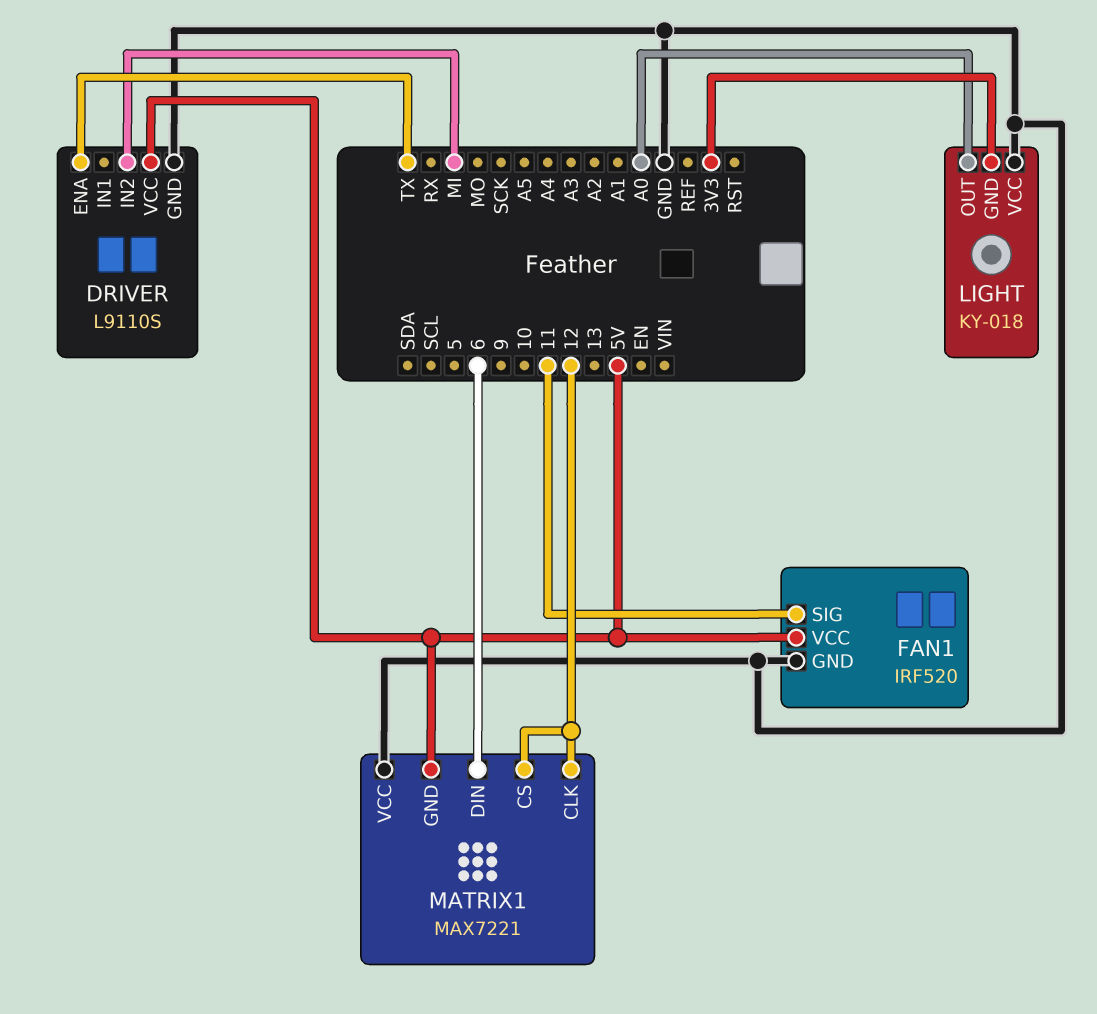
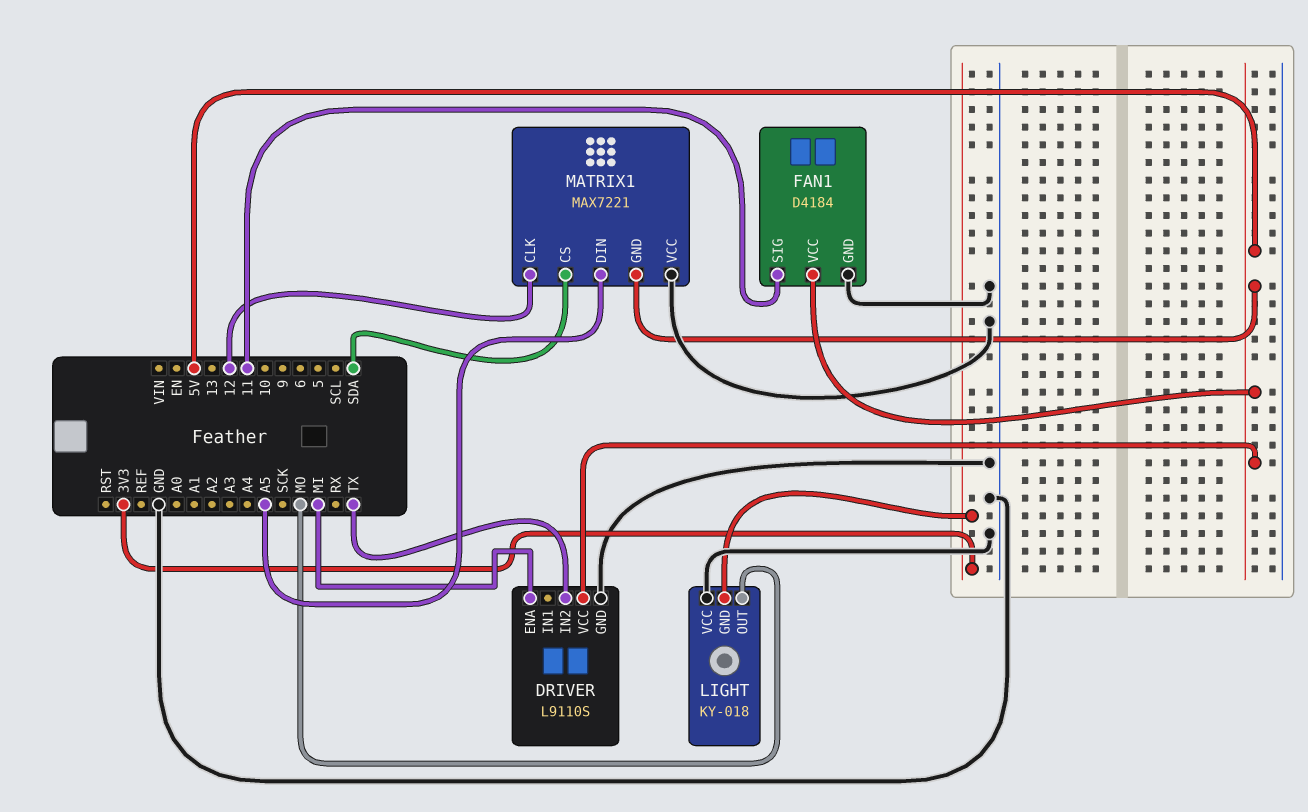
DRIVER pin ENA: TX -> MI
DRIVER pin IN2: MI -> TX
FAN1: IRF520 -> D4184
LIGHT pin OUT: A0 -> MO
MATRIX1 pin CS: 12 -> SDA
MATRIX1 pin DIN: 6 -> A5

